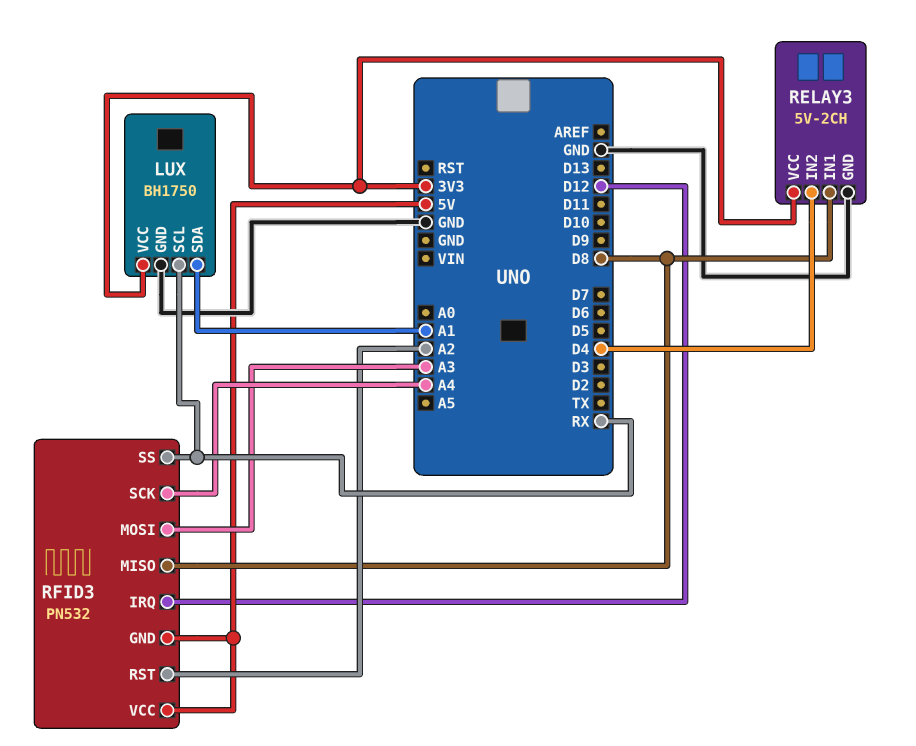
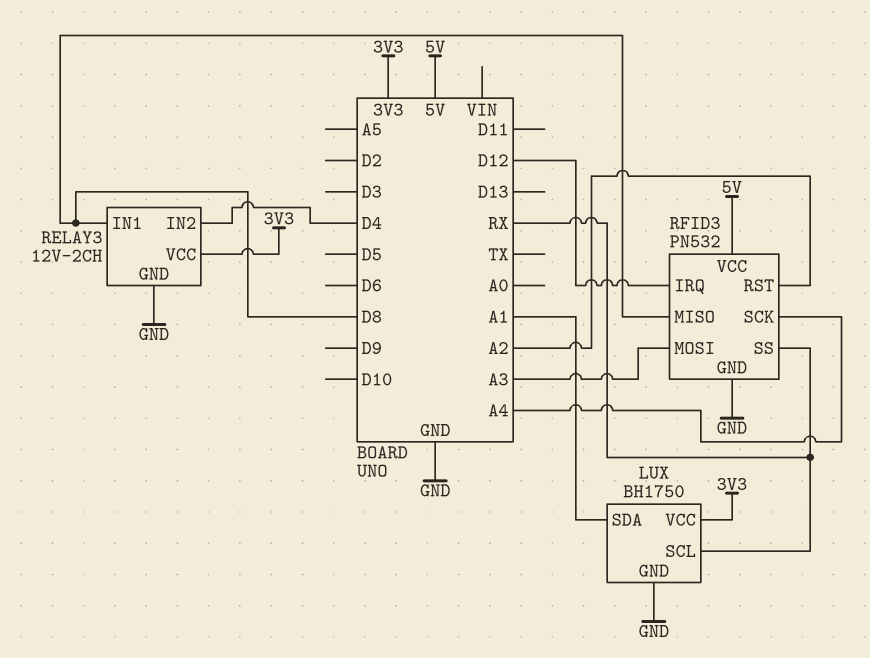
RELAY3: 5V-2CH -> 12V-2CH
RFID3 pin GND: 5V -> GND

